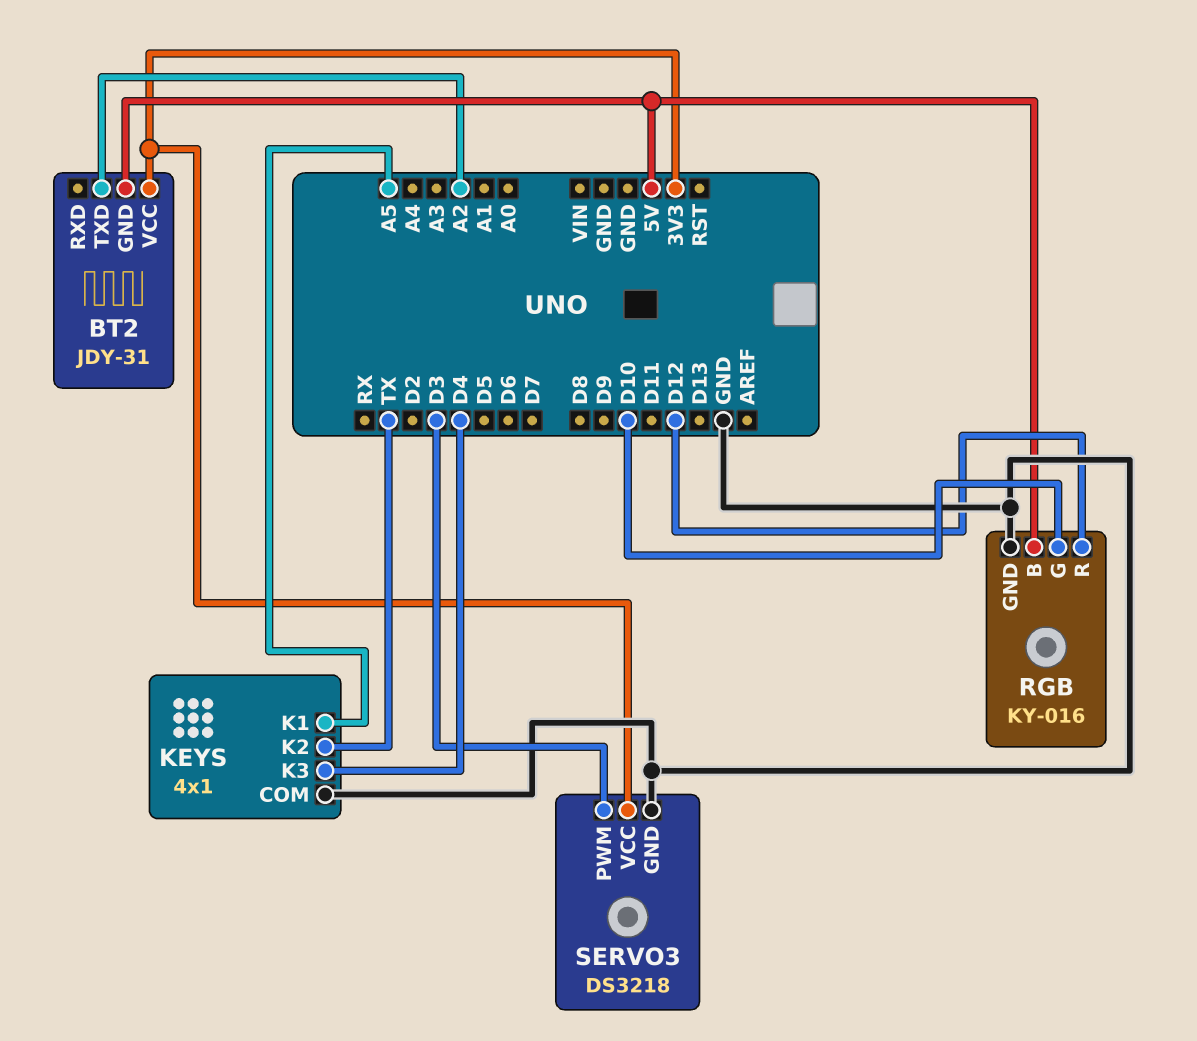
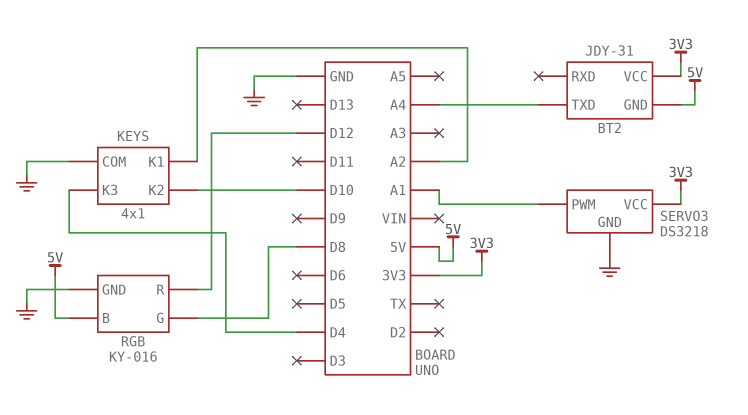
BT2 pin TXD: A2 -> A4
KEYS pin K1: A5 -> A2
KEYS pin K2: TX -> D10
RGB pin G: D10 -> D8
SERVO3 pin PWM: D3 -> A1

